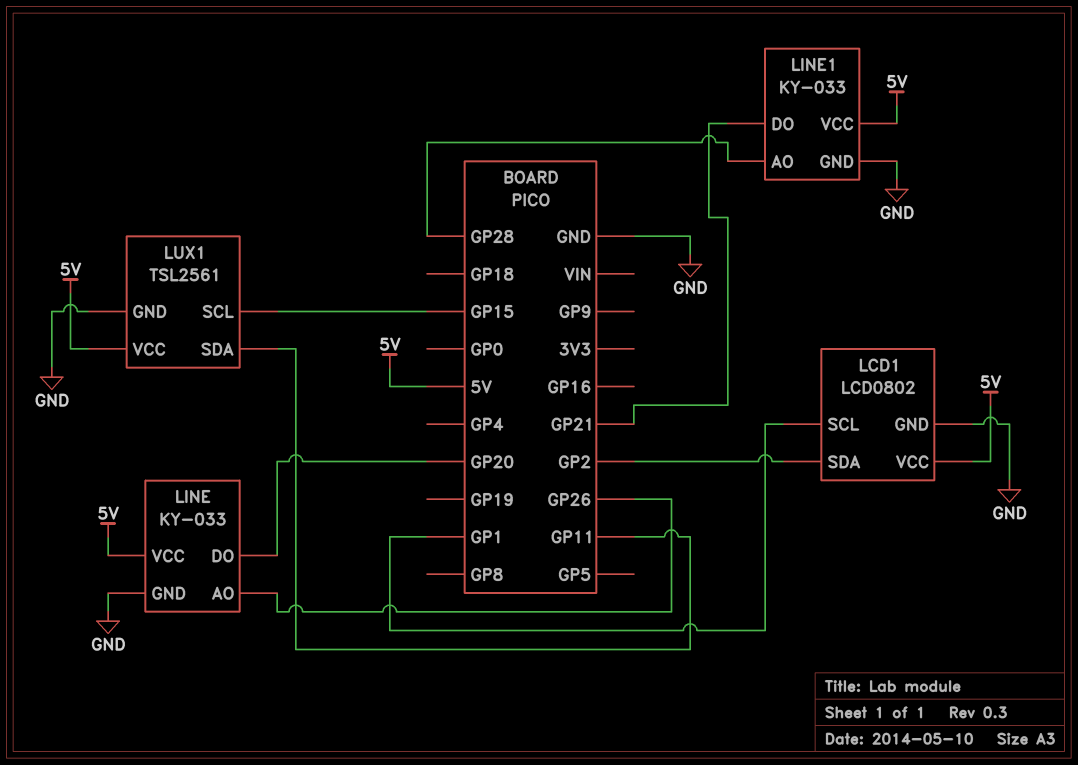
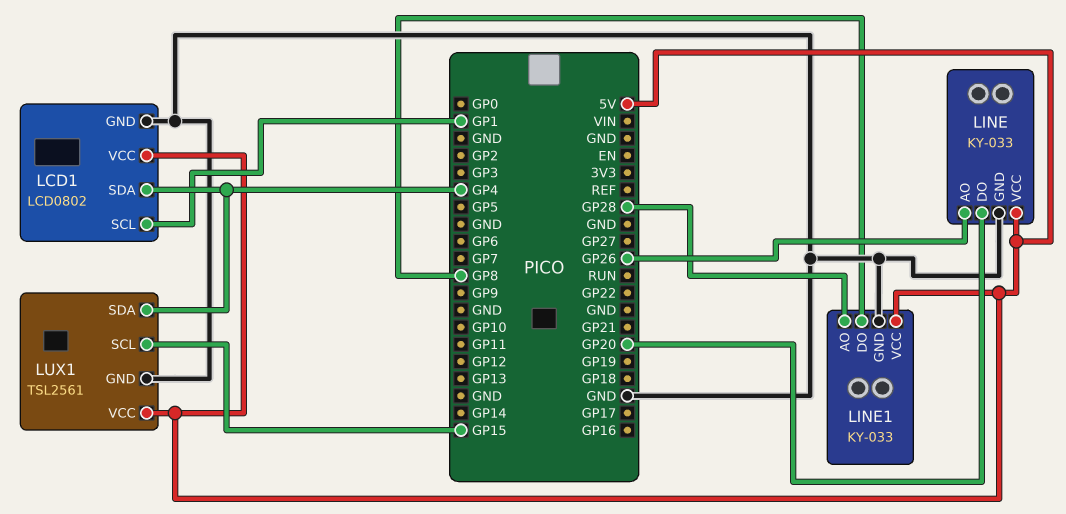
LCD1 pin SDA: GP2 -> GP4
LINE1 pin DO: GP21 -> GP8
LUX1 pin SDA: GP11 -> GP4

